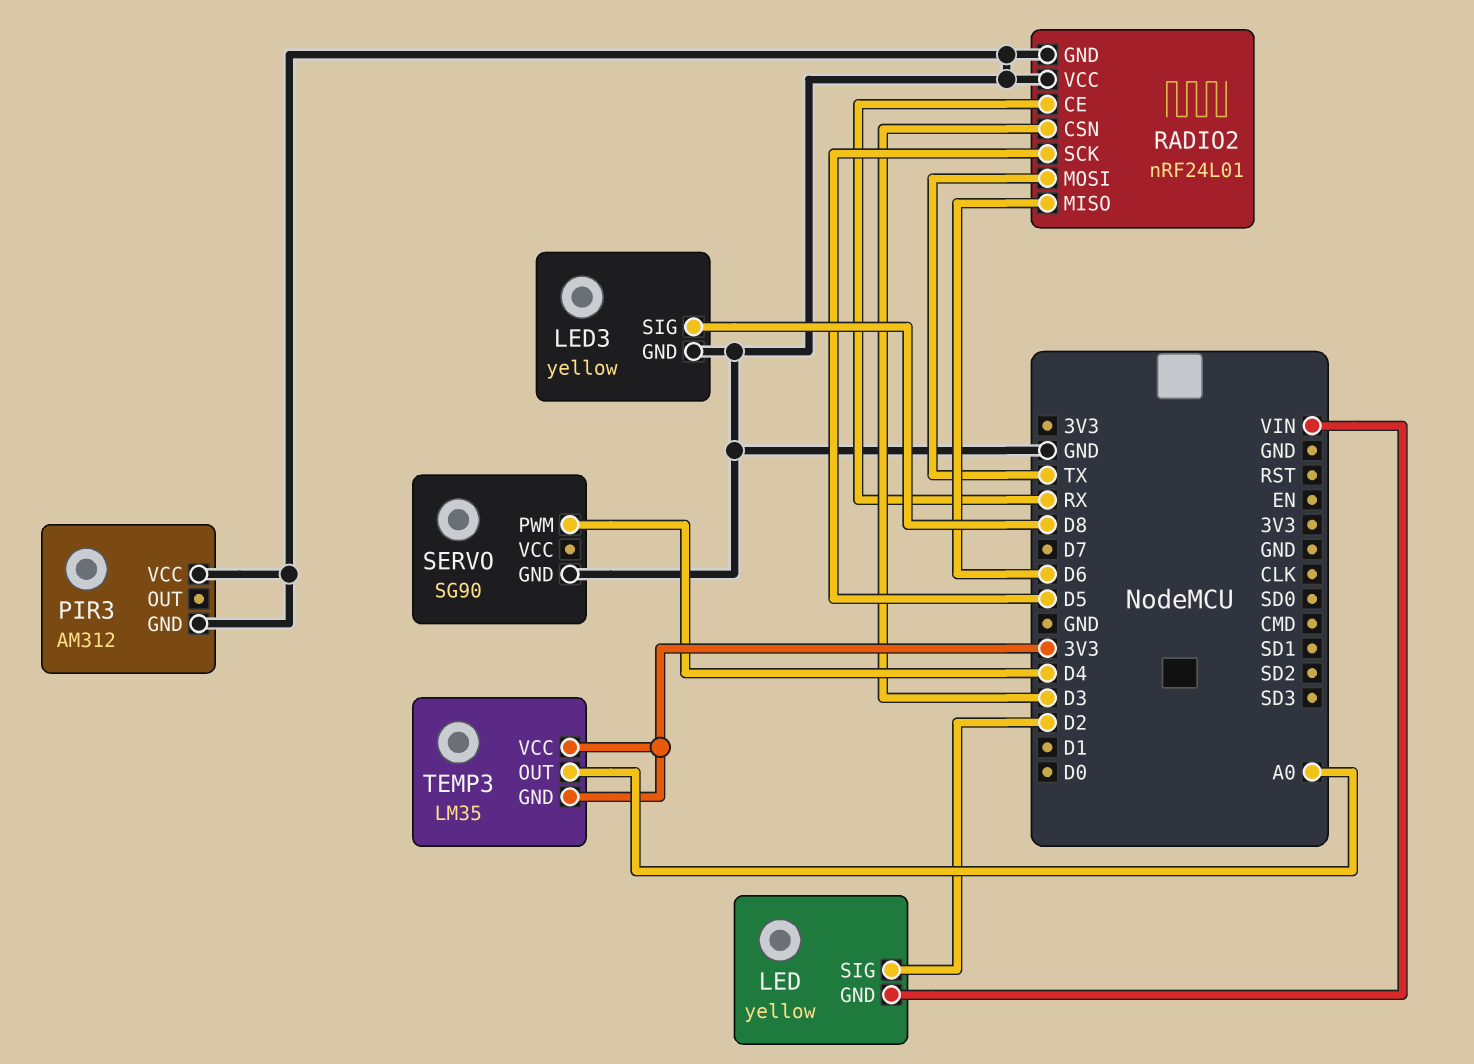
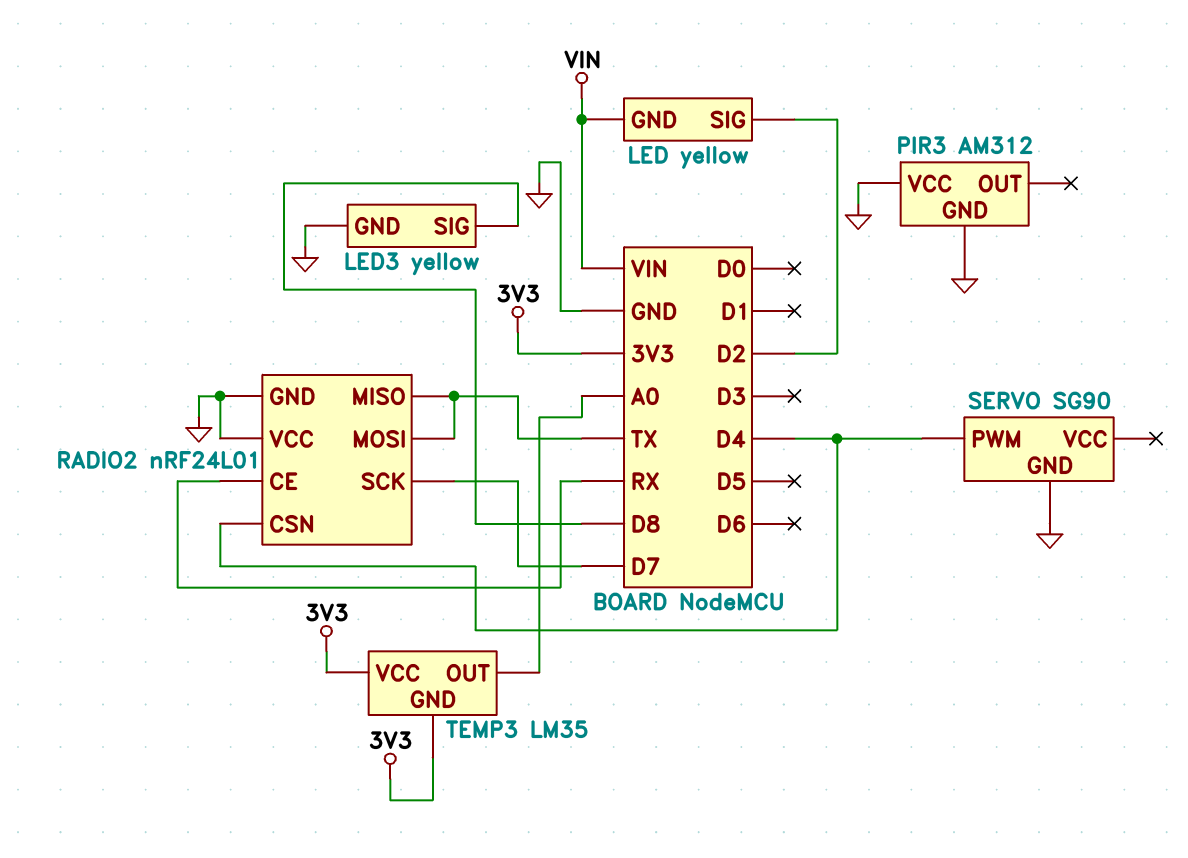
RADIO2 pin CSN: D3 -> D4
RADIO2 pin MISO: D6 -> TX
RADIO2 pin SCK: D5 -> D7

